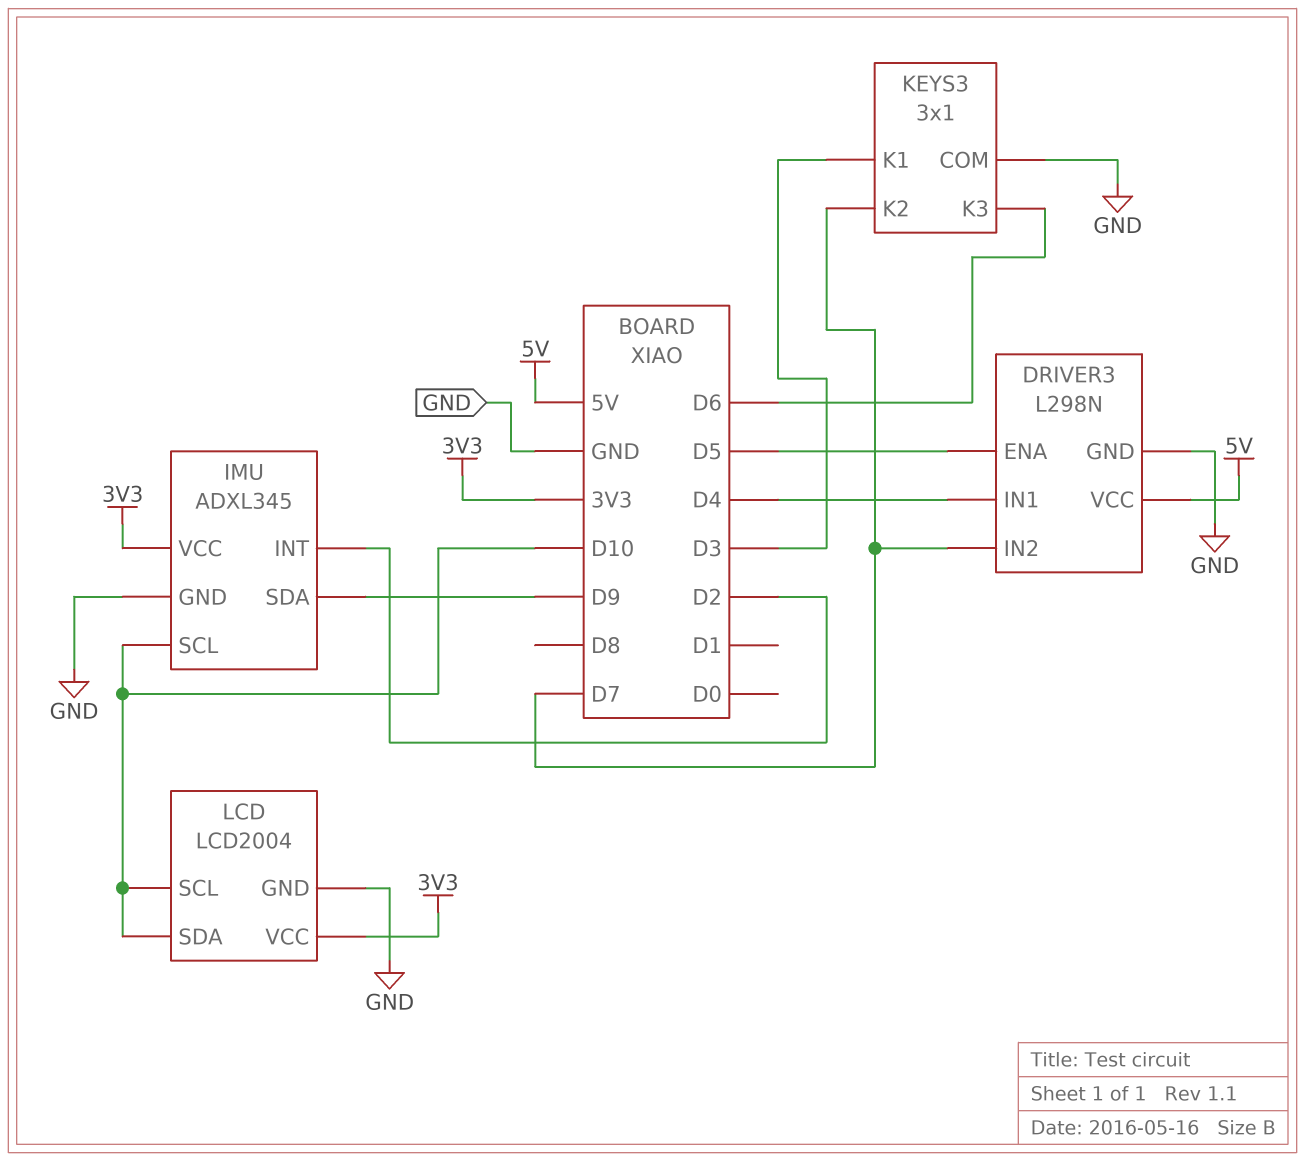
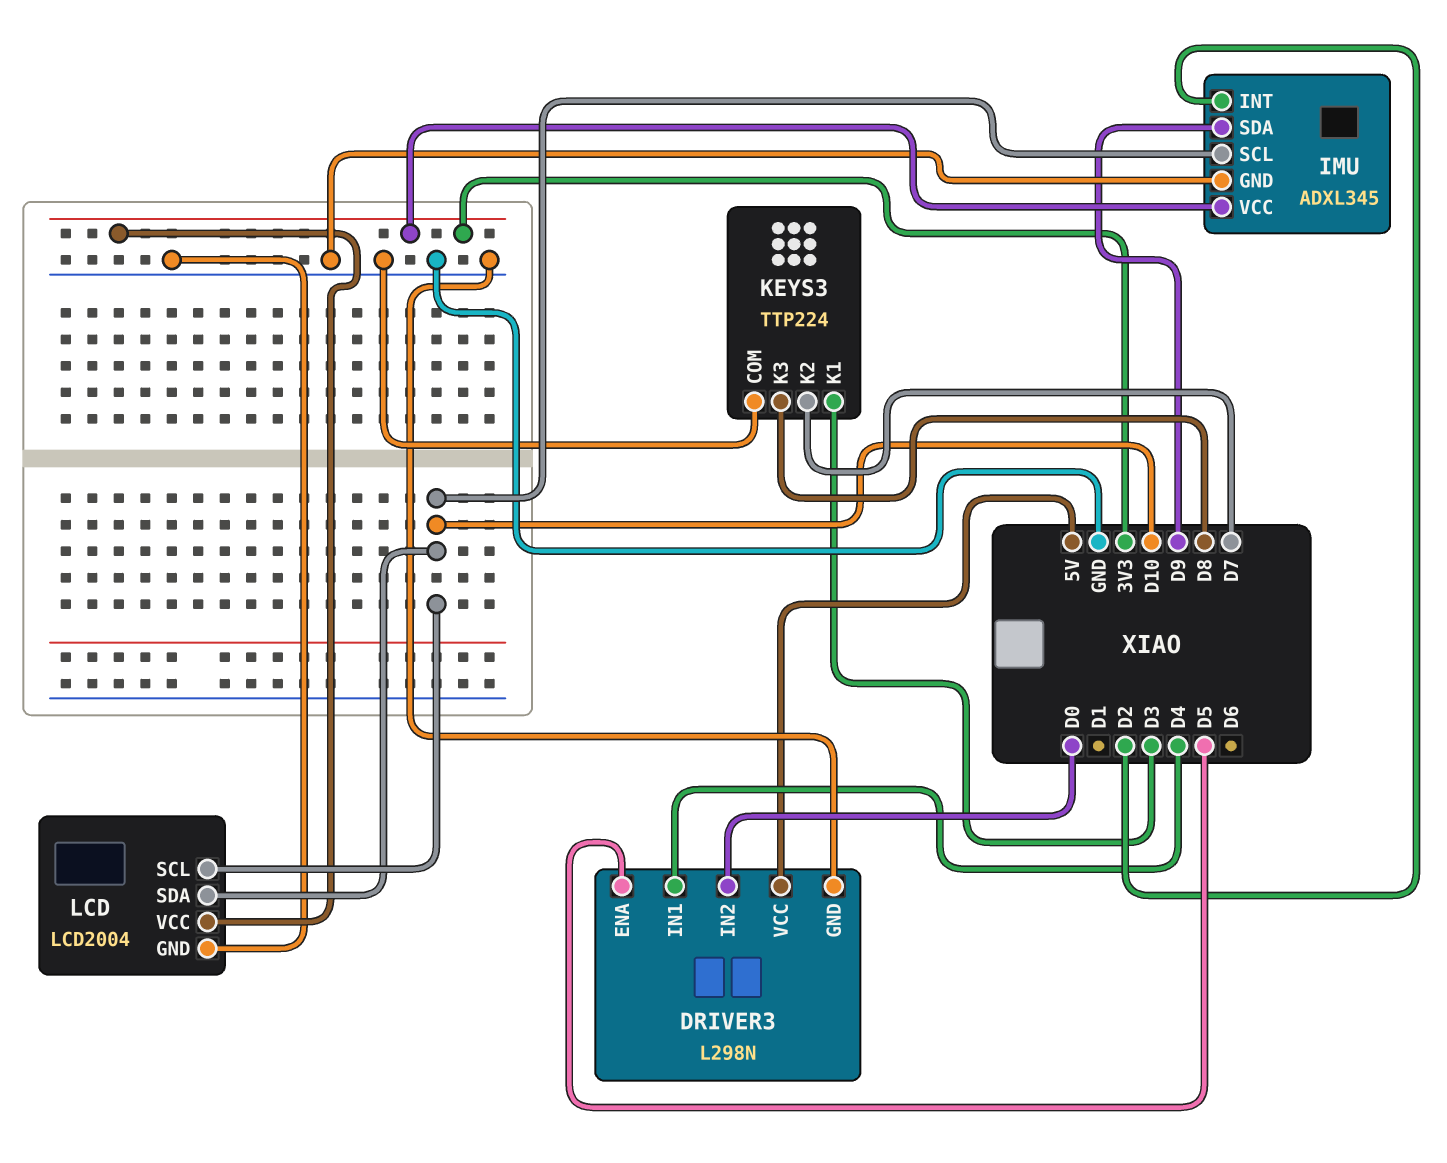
DRIVER3 pin IN2: D7 -> D0
KEYS3: 3x1 -> TTP224
KEYS3 pin K3: D6 -> D8

